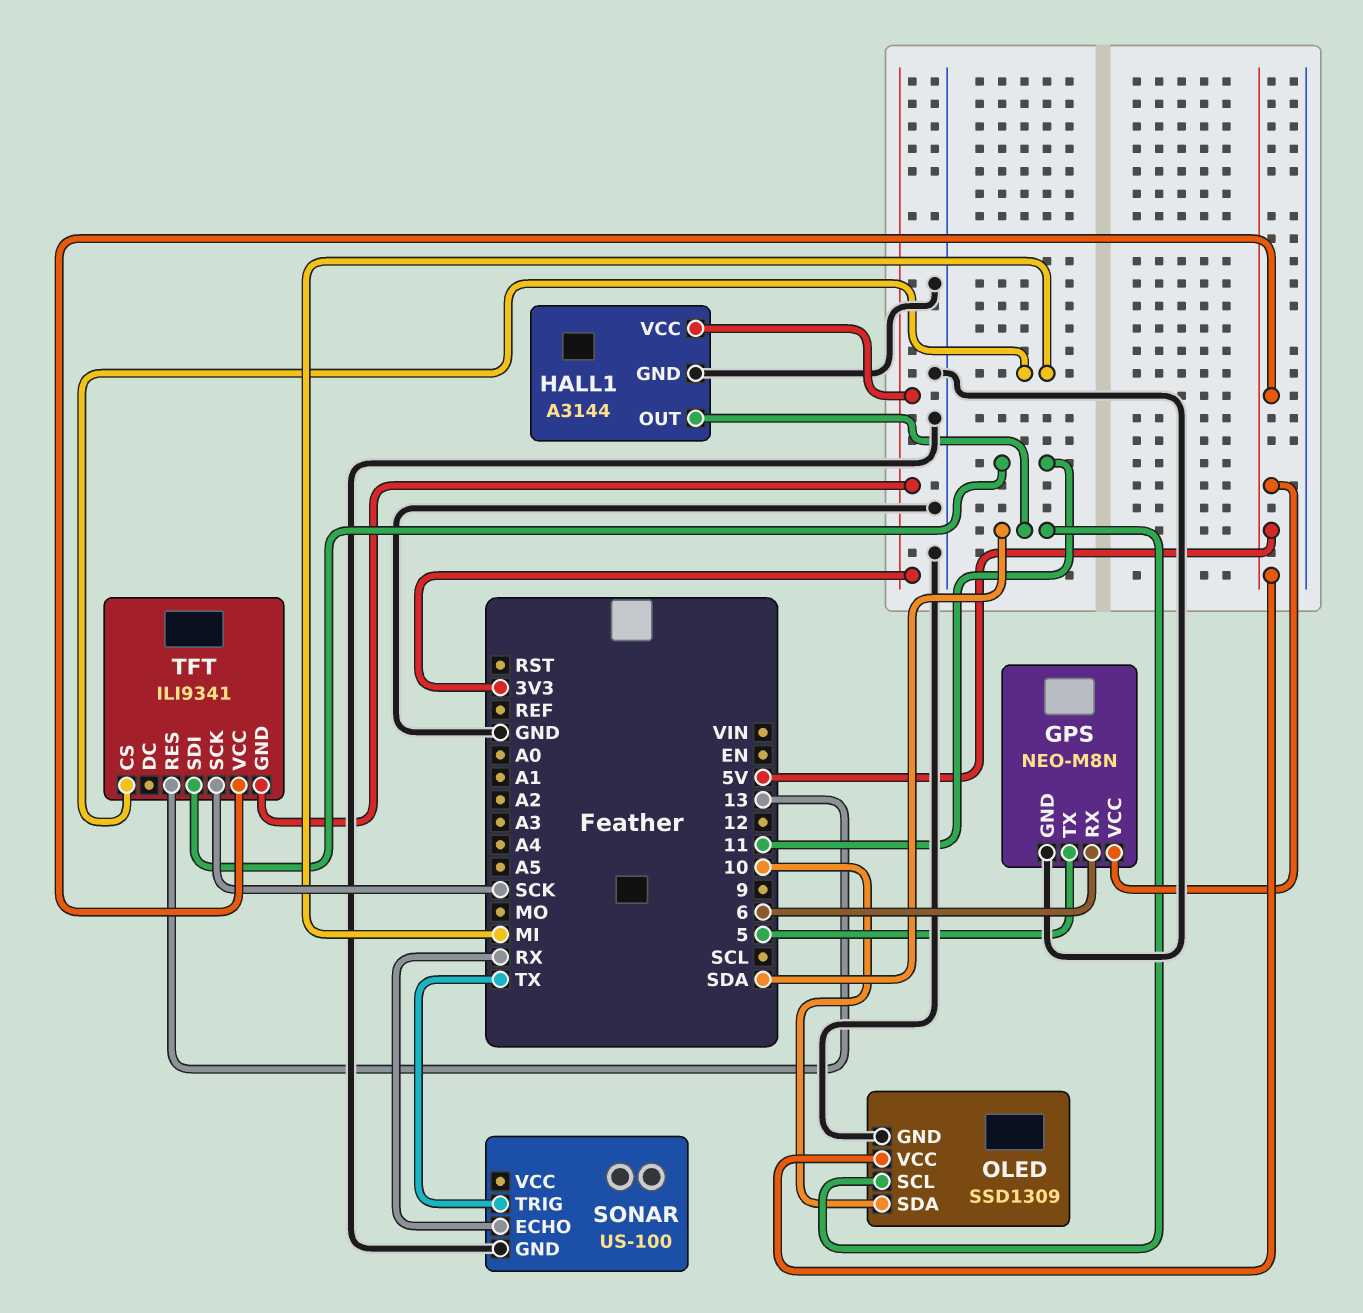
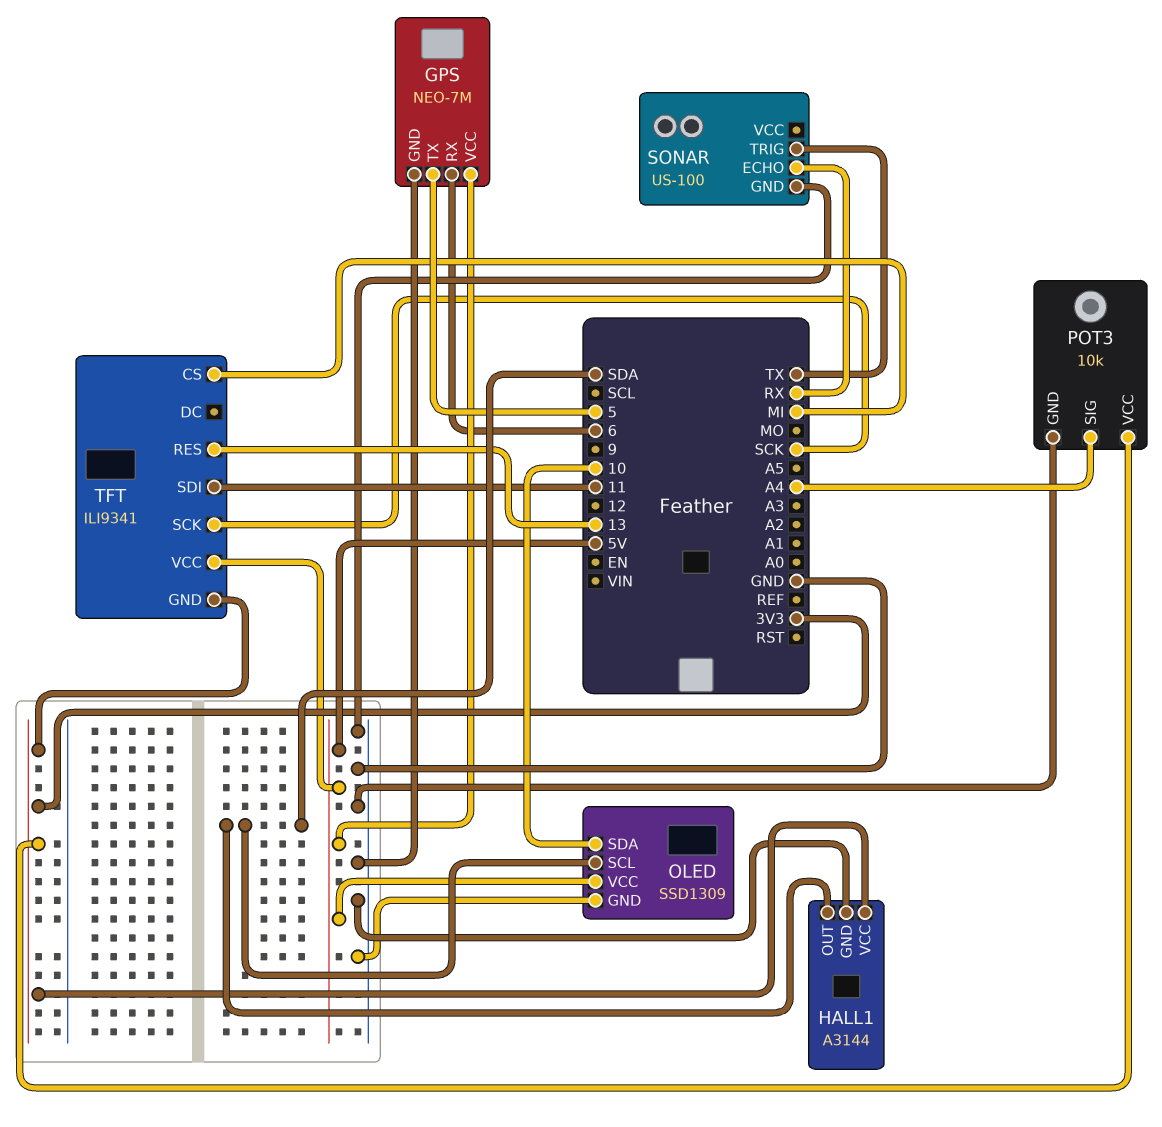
GPS: NEO-M8N -> NEO-7M
POT3: none -> 10k
POT3 pin GND: none -> GND
POT3 pin SIG: none -> A4
POT3 pin VCC: none -> 3V3

